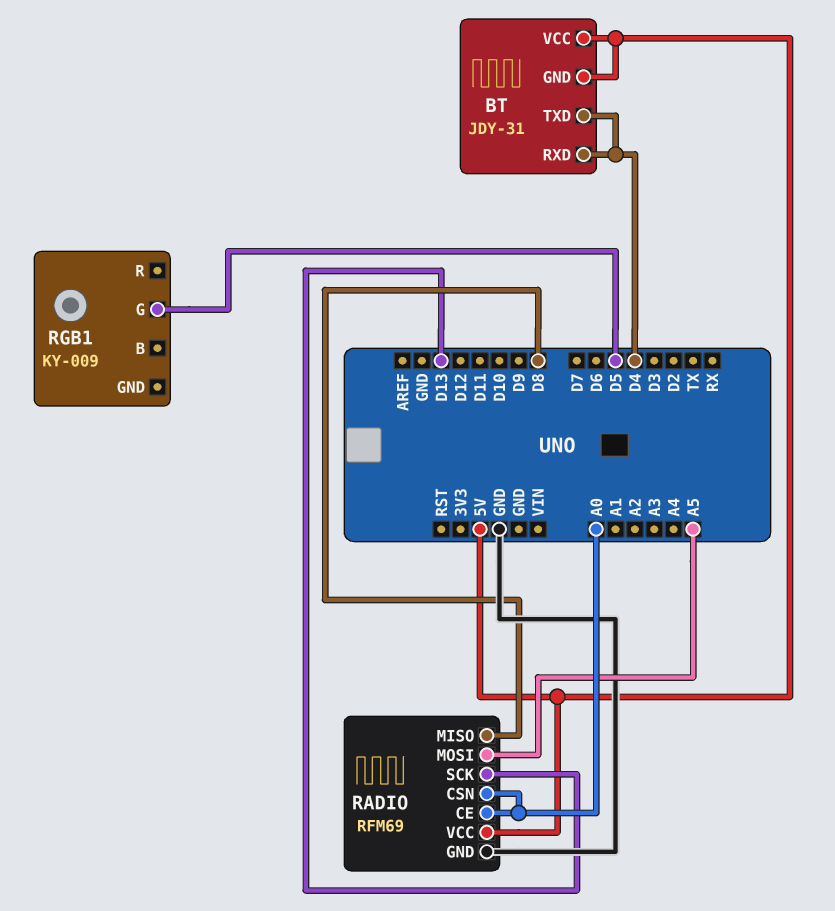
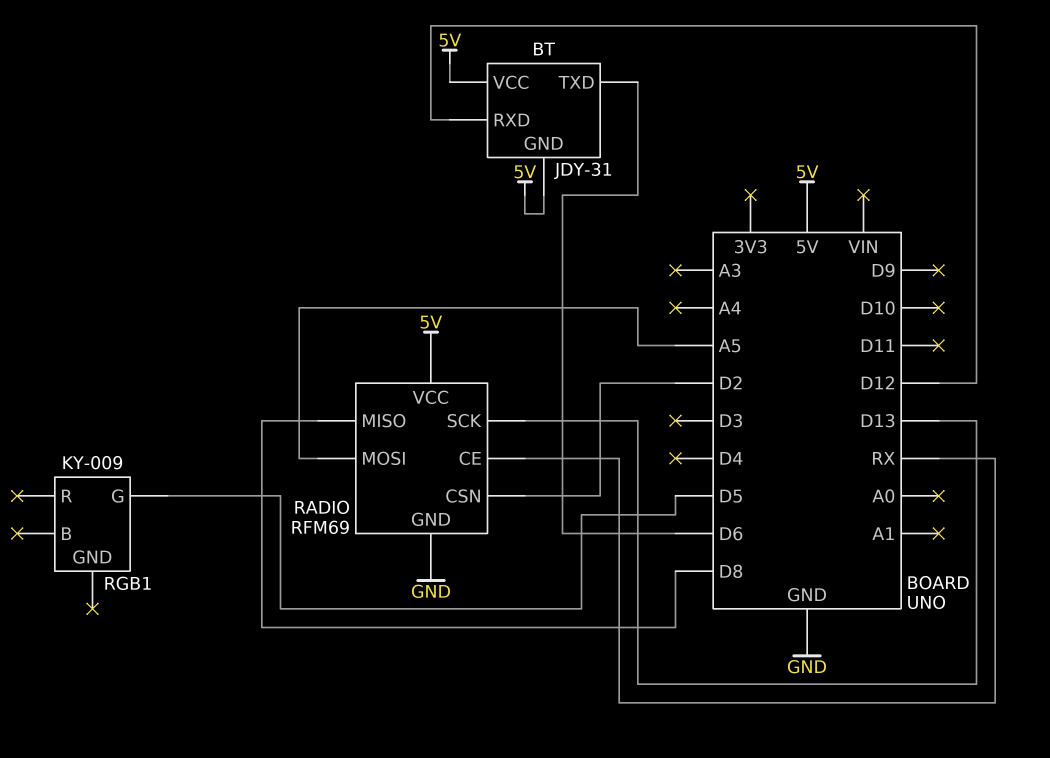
BT pin RXD: D4 -> D12
BT pin TXD: D4 -> D6
RADIO pin CE: A0 -> RX
RADIO pin CSN: A0 -> D2

